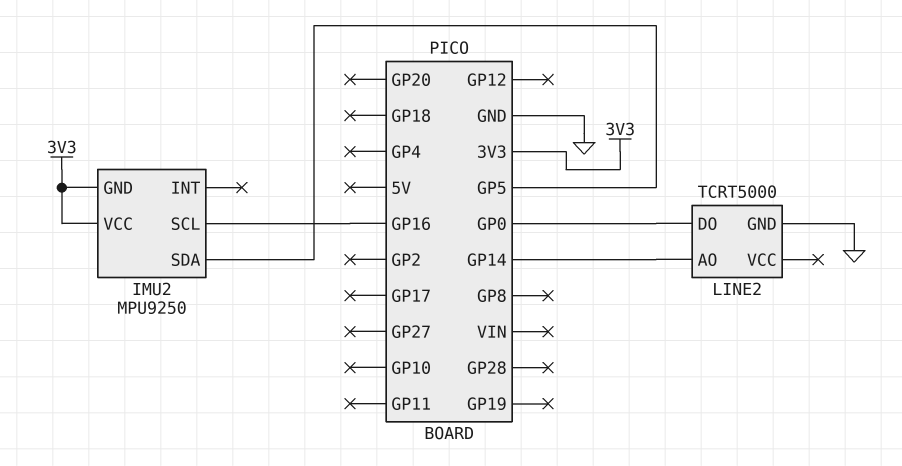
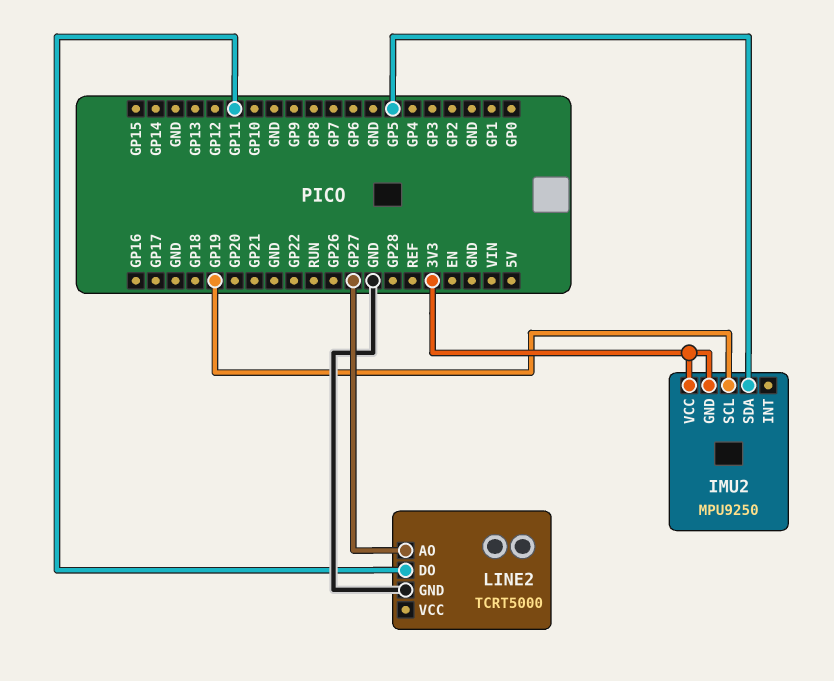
IMU2 pin SCL: GP16 -> GP19
LINE2 pin AO: GP14 -> GP27
LINE2 pin DO: GP0 -> GP11

